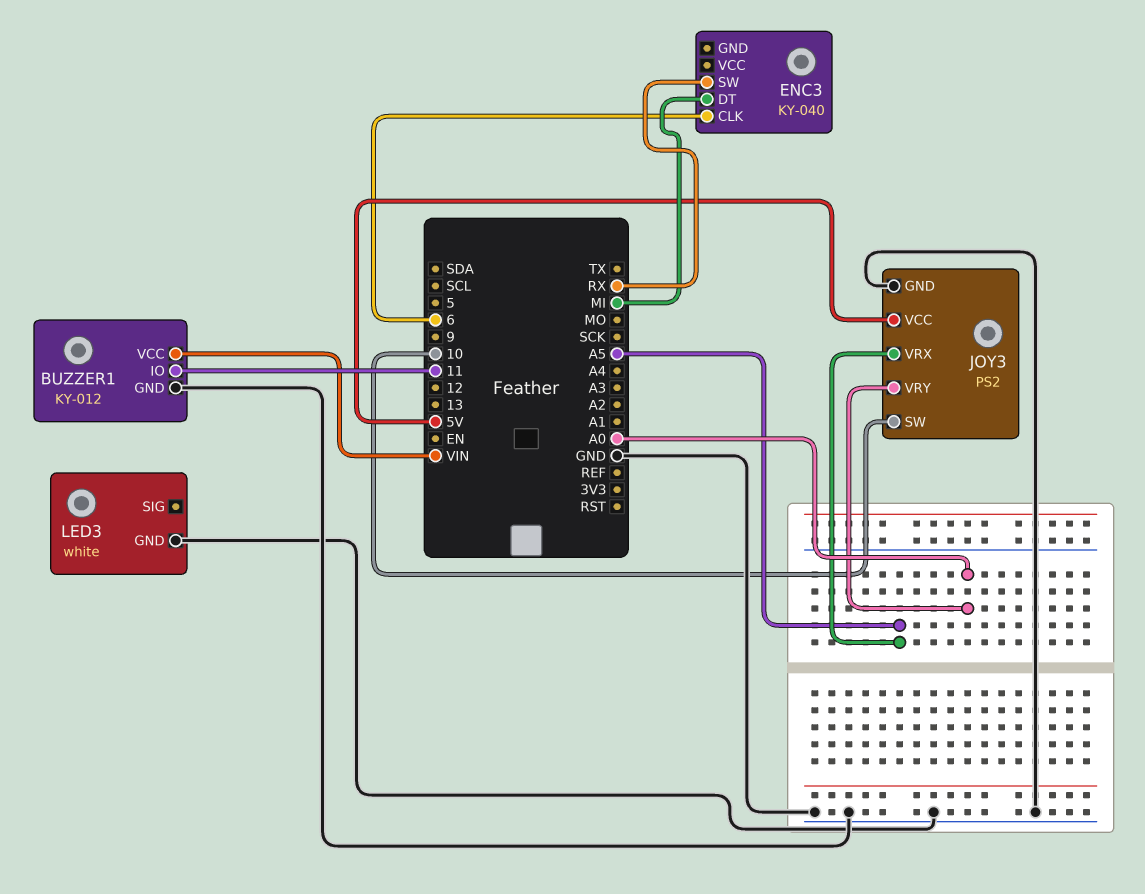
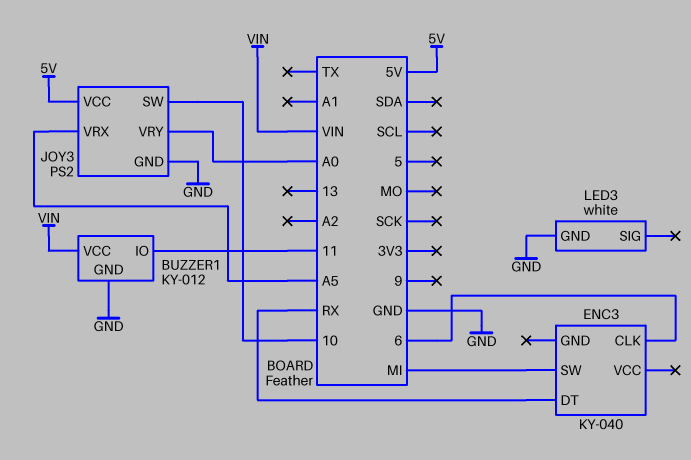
ENC3 pin DT: MI -> RX
ENC3 pin SW: RX -> MI

